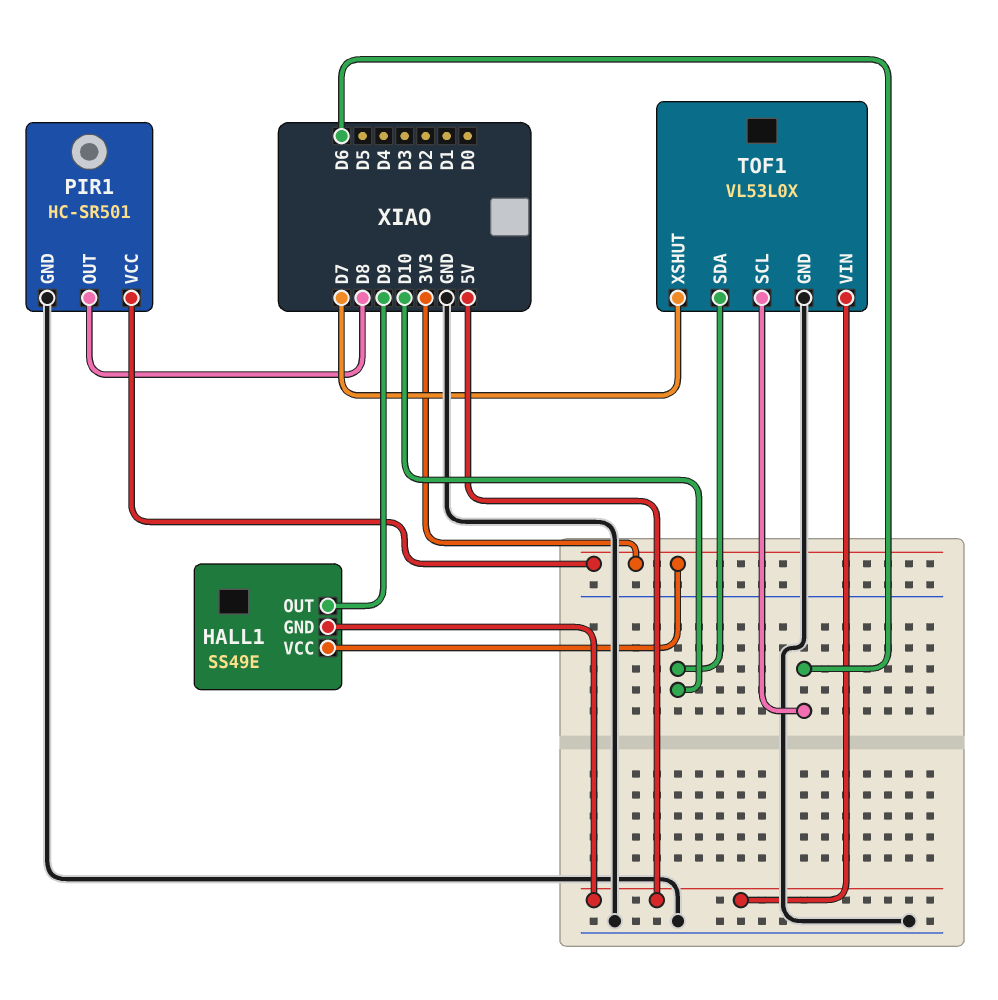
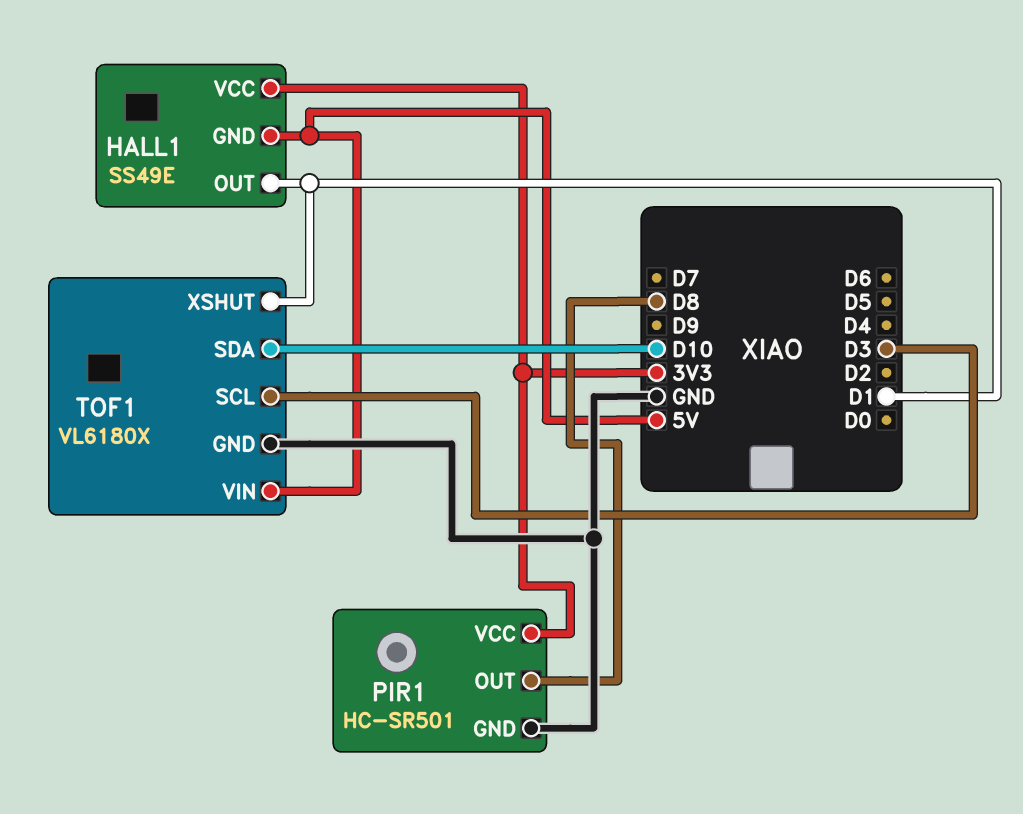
HALL1 pin OUT: D9 -> D1
TOF1: VL53L0X -> VL6180X
TOF1 pin SCL: D6 -> D3
TOF1 pin XSHUT: D7 -> D1

